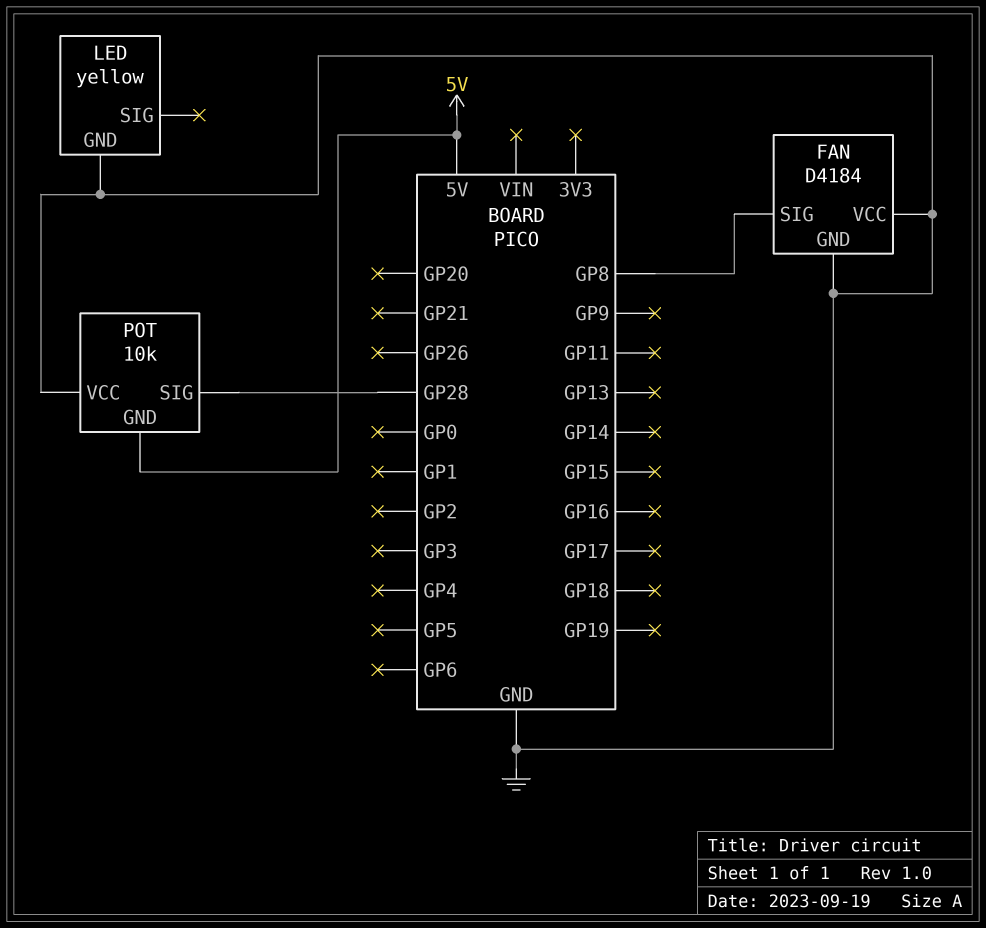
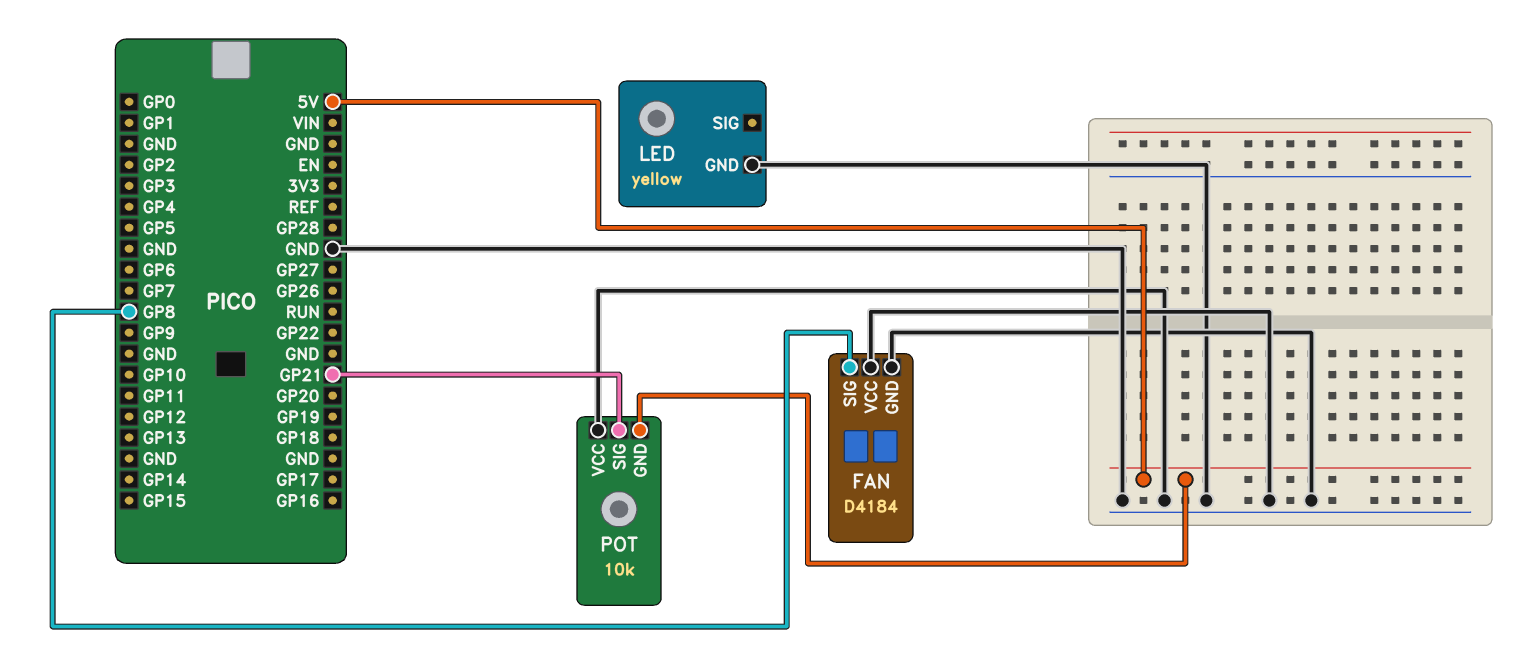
POT pin SIG: GP28 -> GP21

